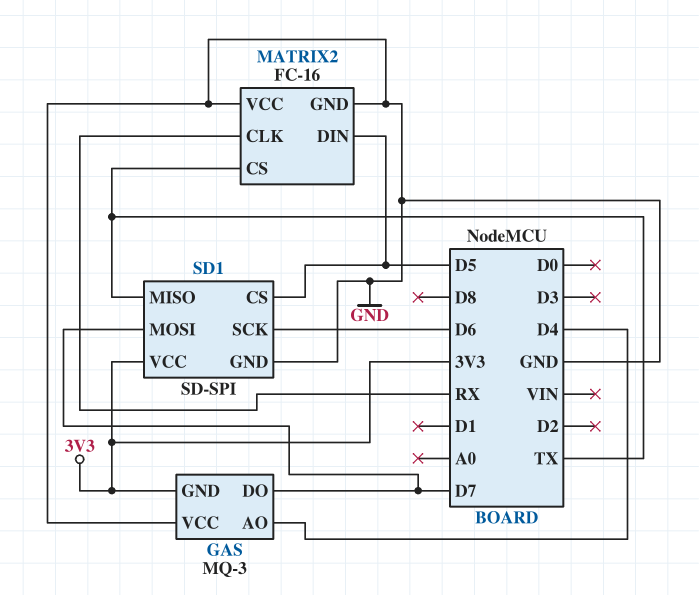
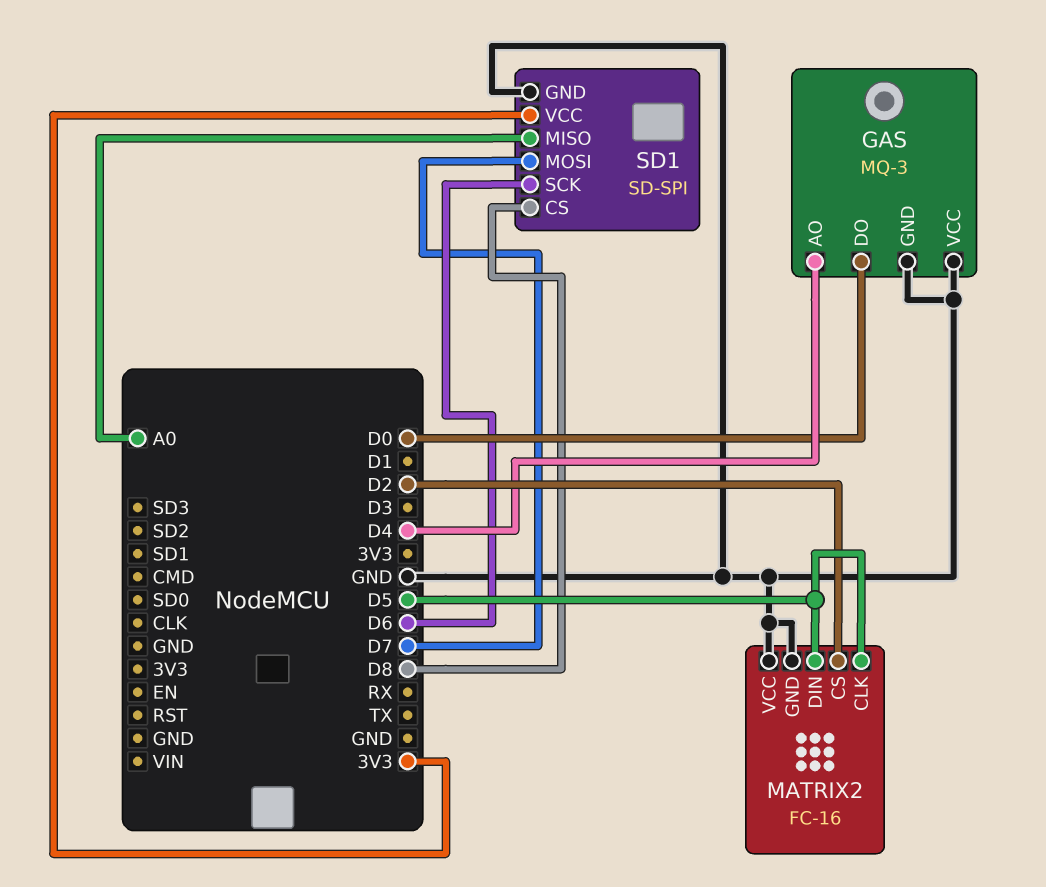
GAS pin DO: D7 -> D0
GAS pin GND: 3V3 -> GND
MATRIX2 pin CLK: RX -> D5
MATRIX2 pin CS: TX -> D2
SD1 pin CS: D5 -> D8
SD1 pin MISO: TX -> A0

